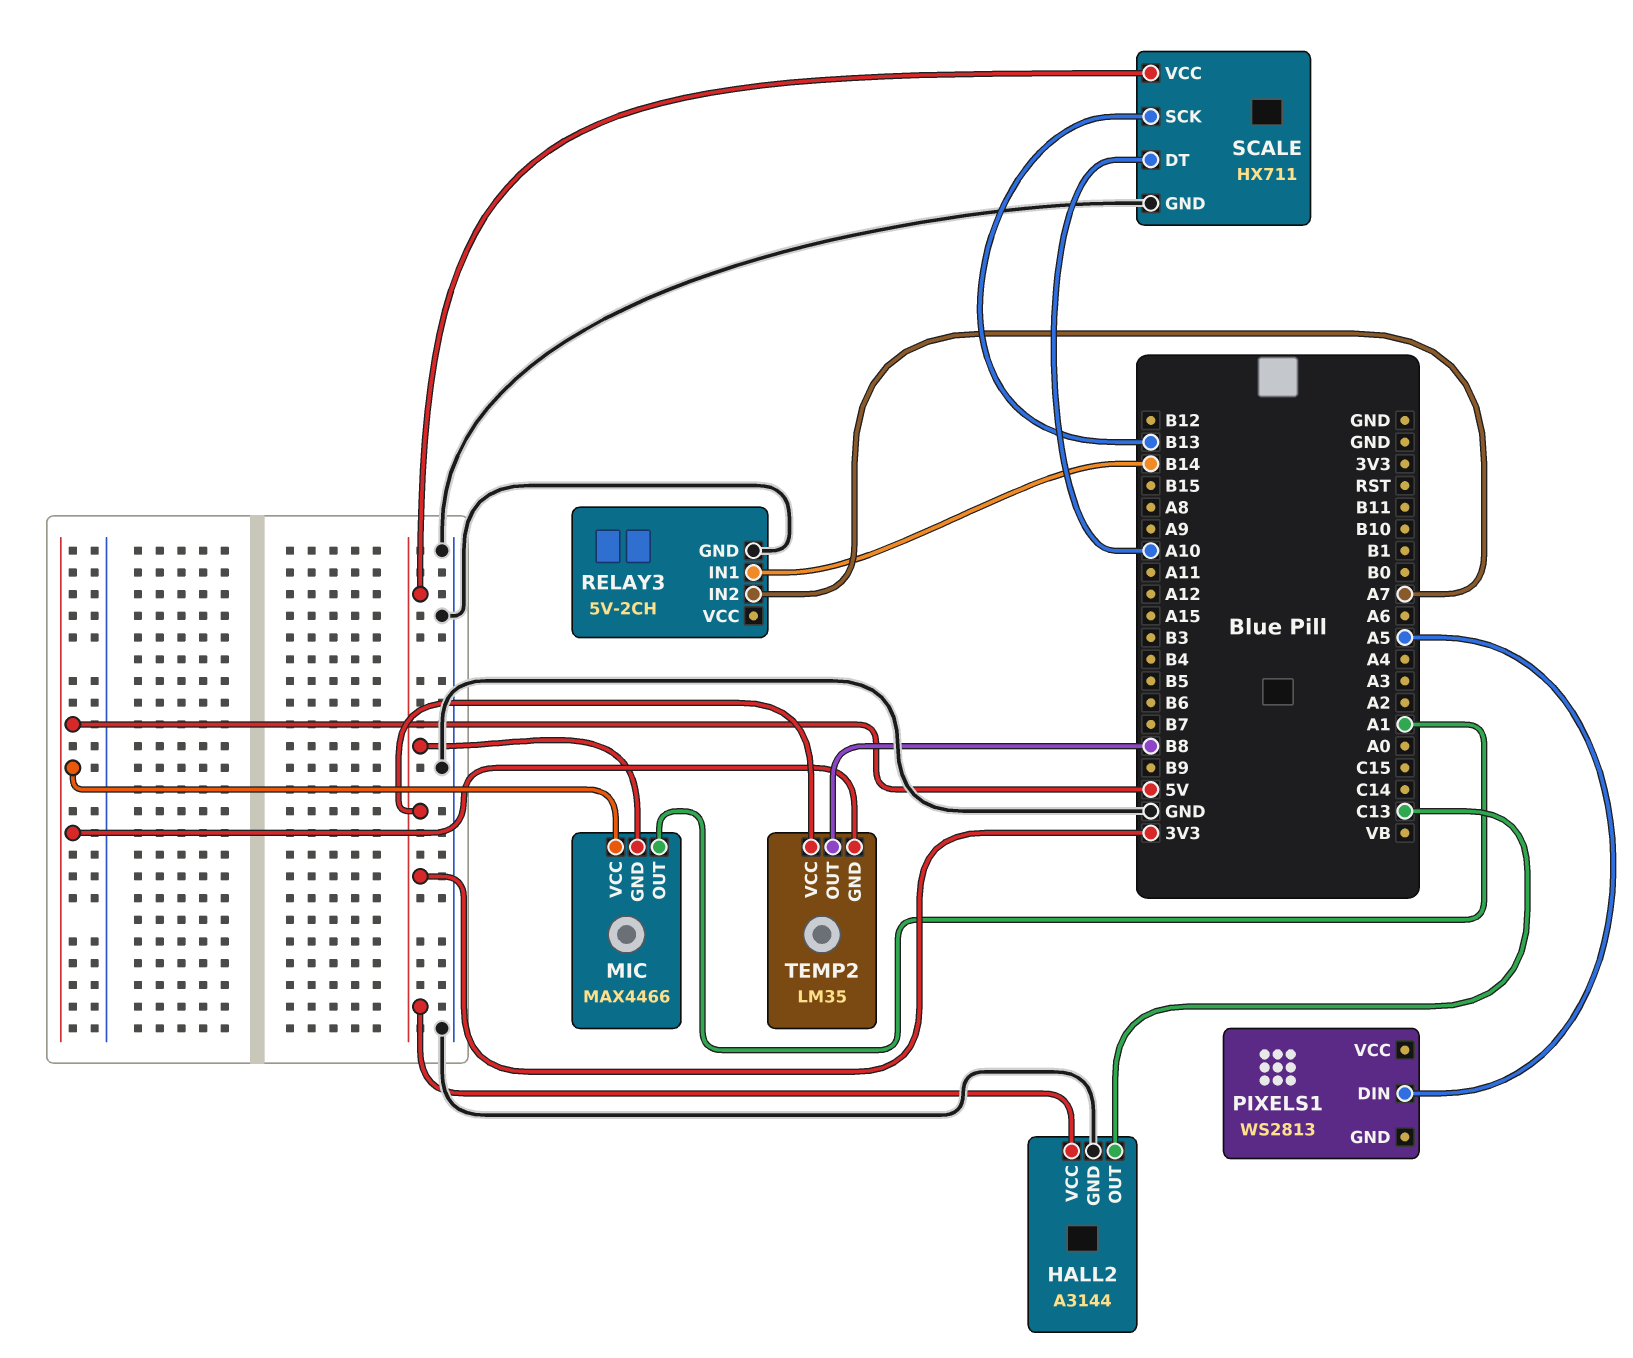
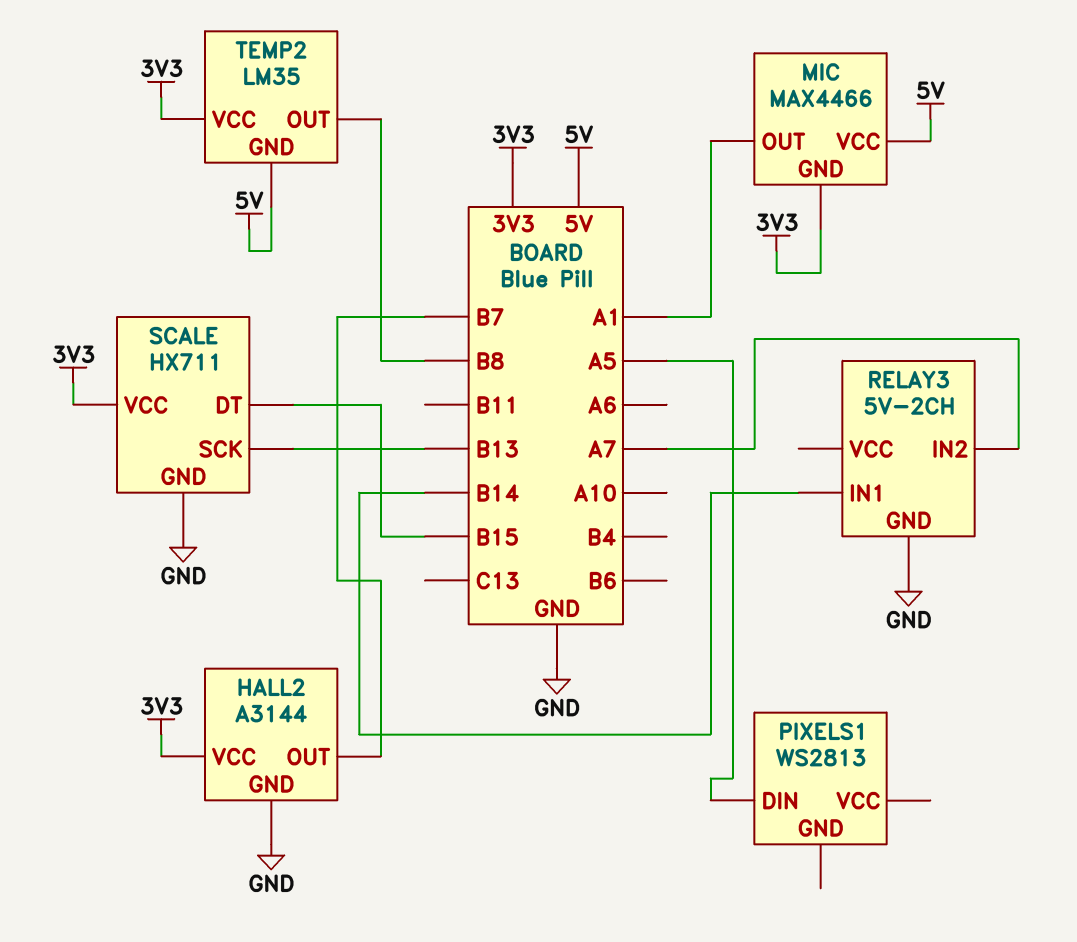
HALL2 pin OUT: C13 -> B7
SCALE pin DT: A10 -> B15

